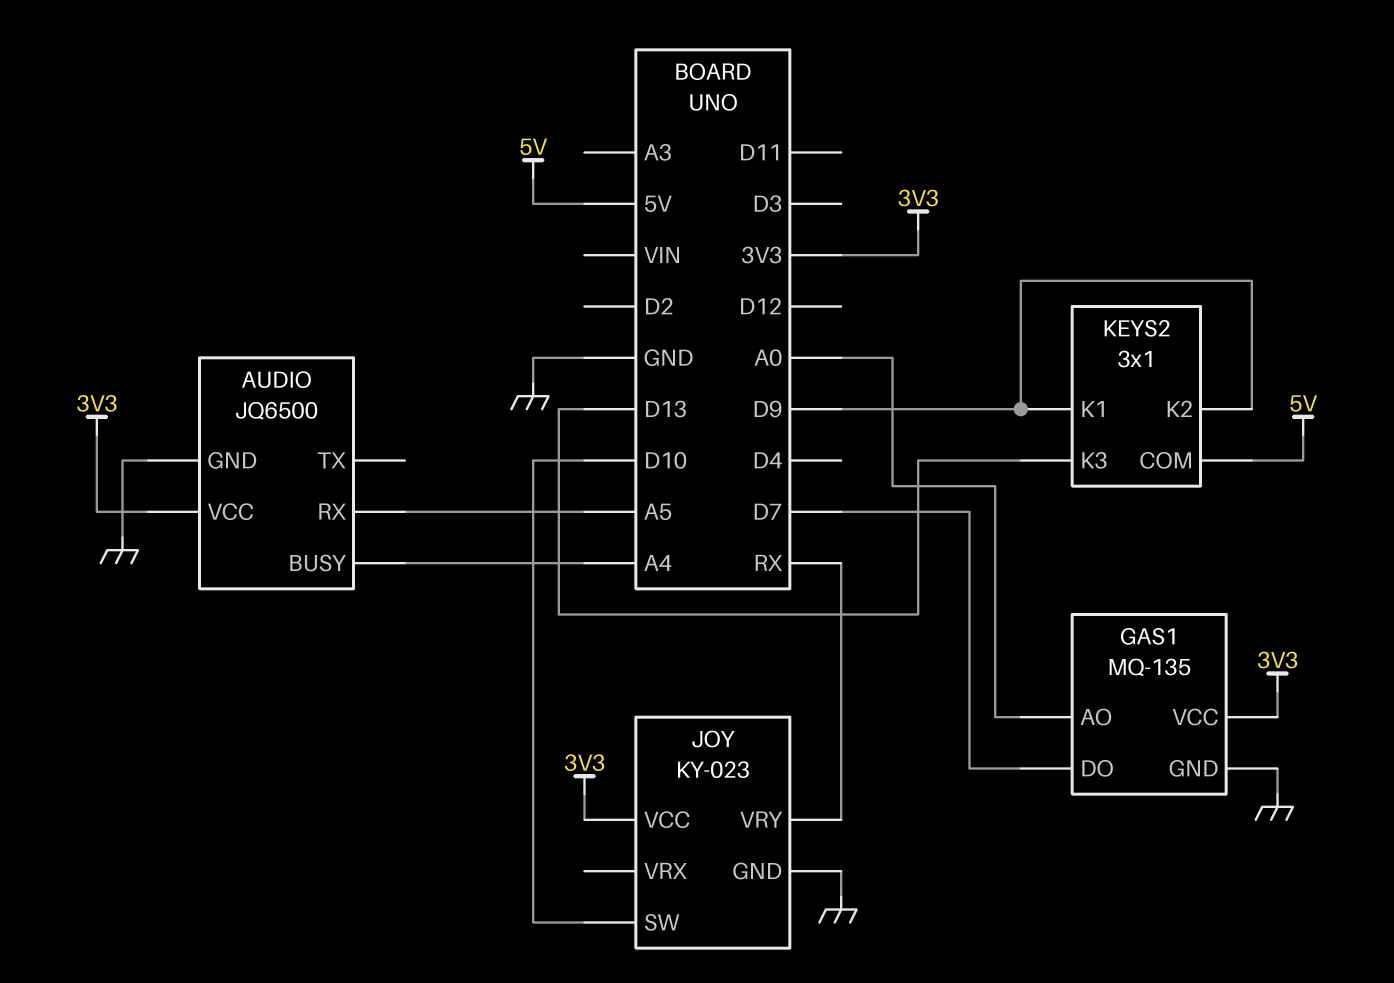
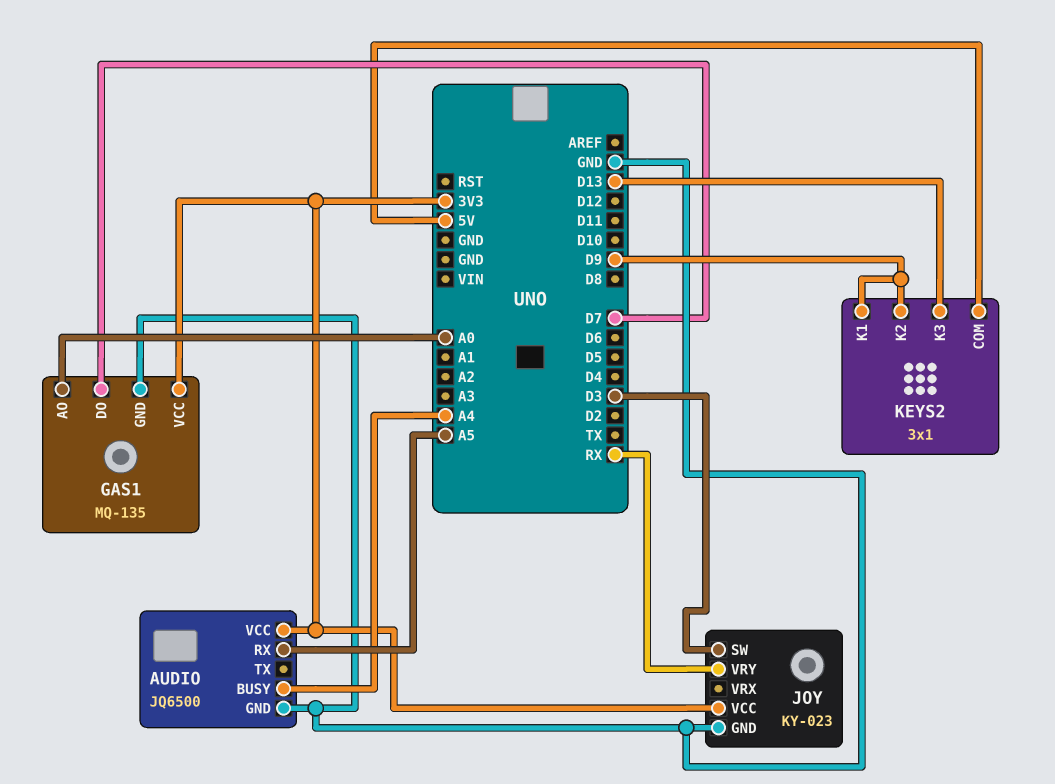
JOY pin SW: D10 -> D3

